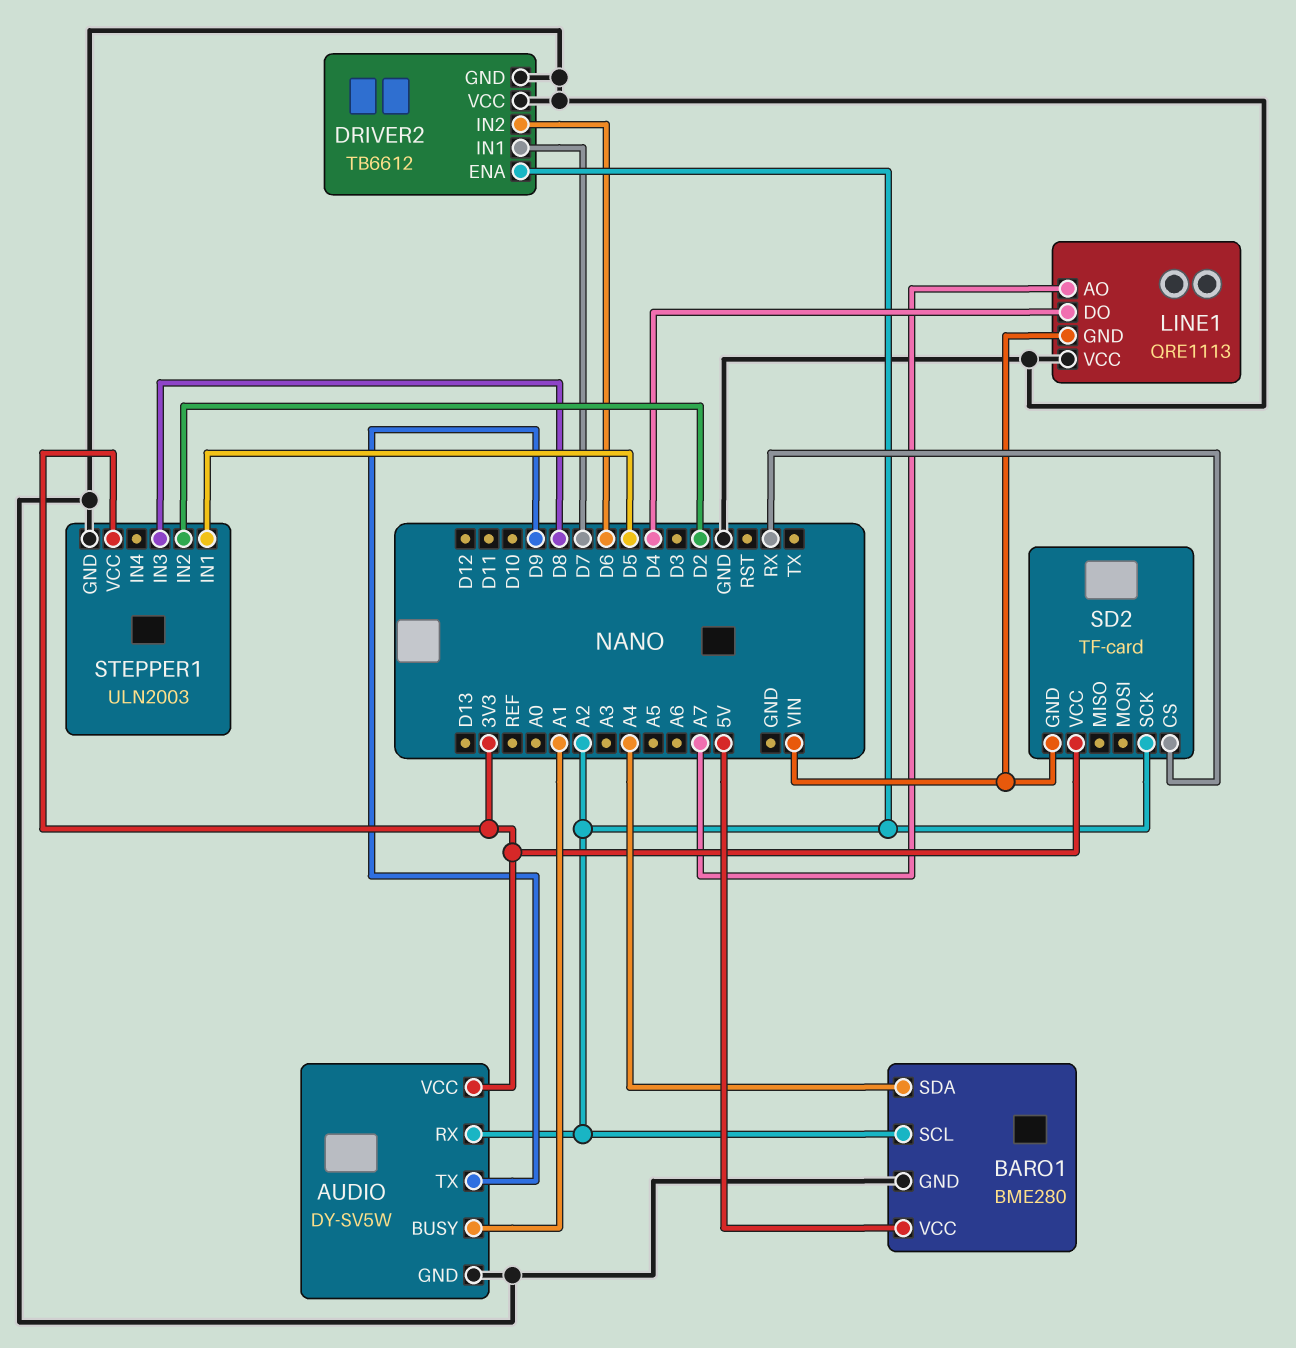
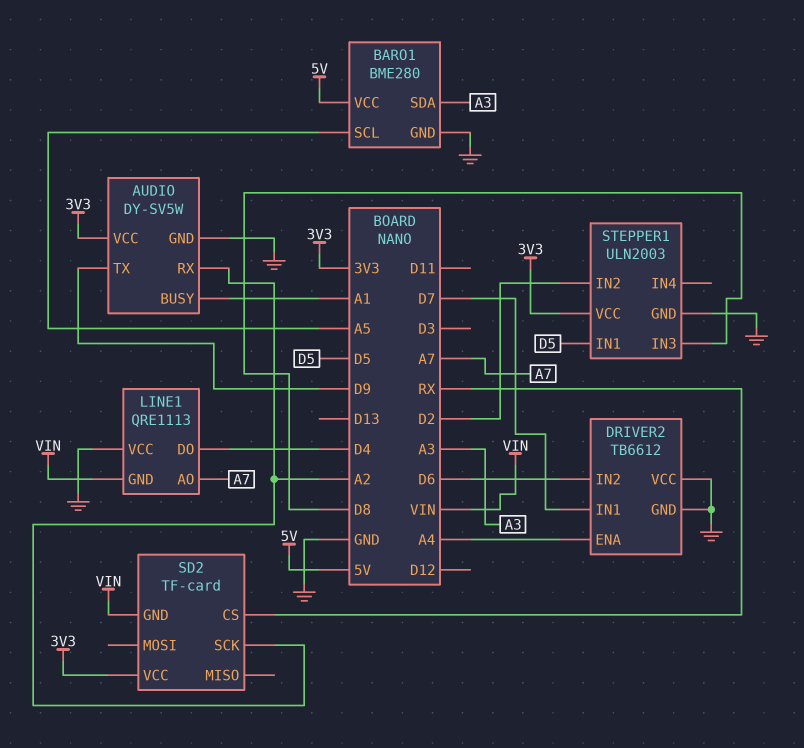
BARO1 pin SCL: A2 -> A5
BARO1 pin SDA: A4 -> A3
DRIVER2 pin ENA: A2 -> A4

